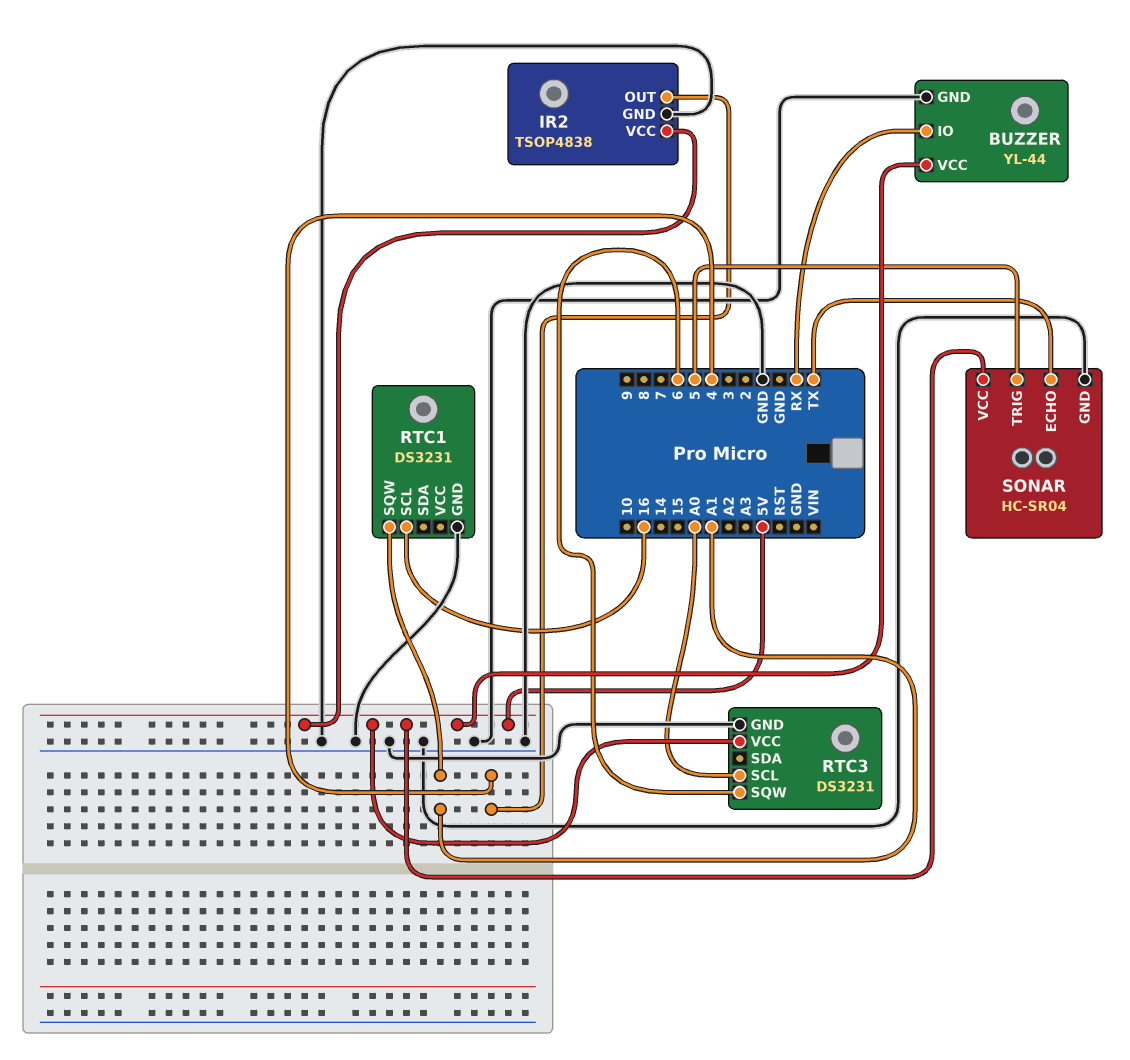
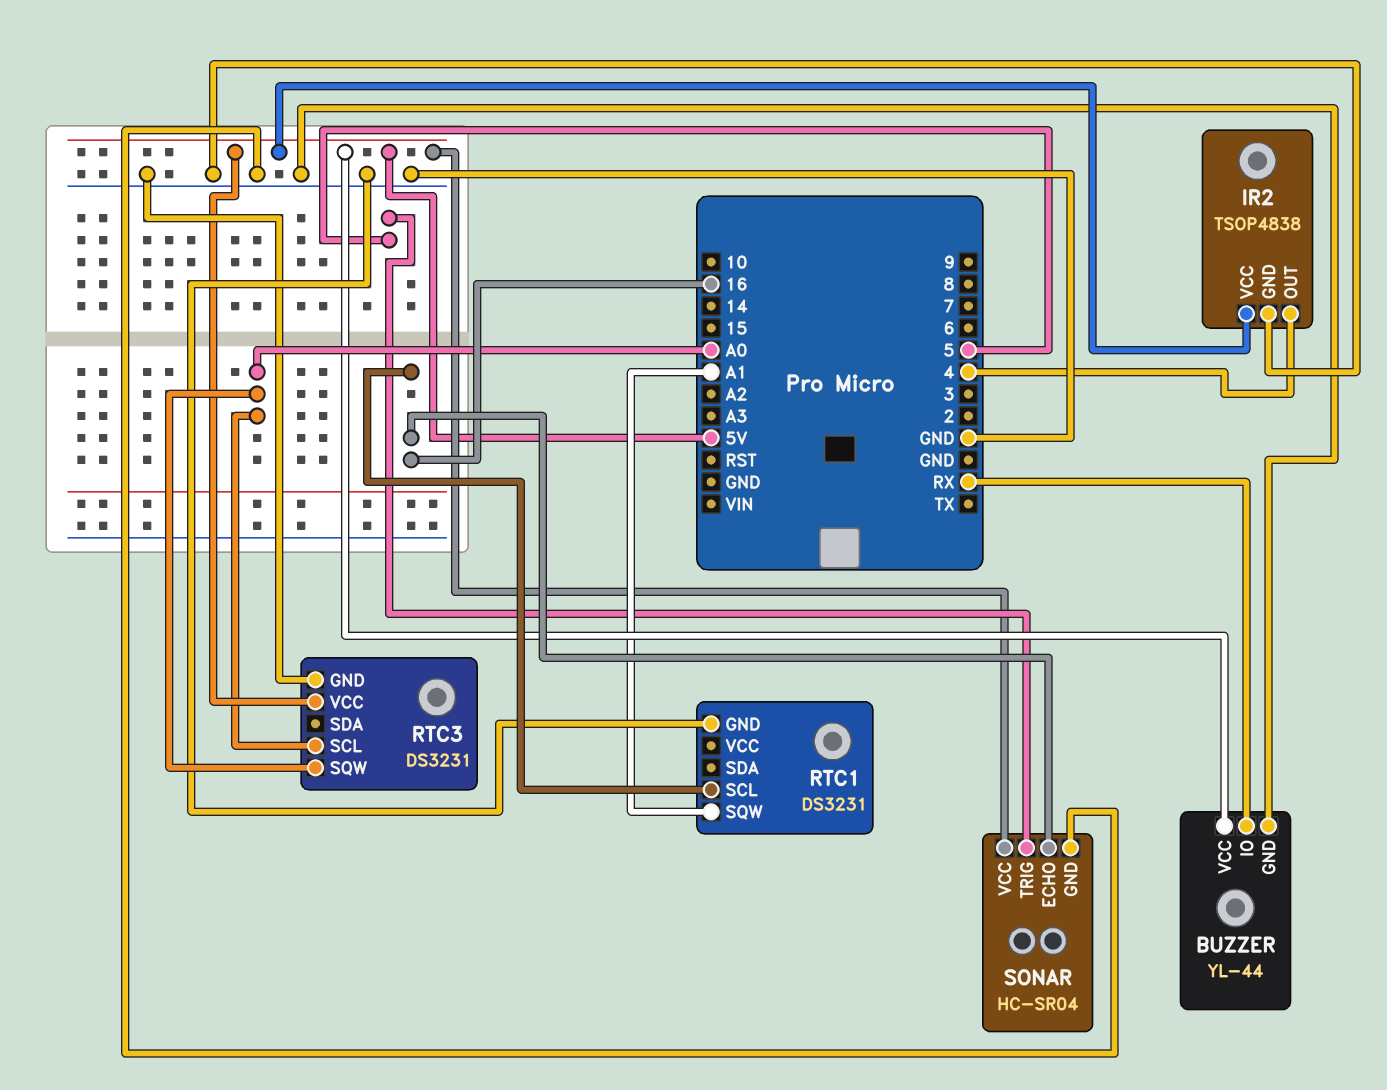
RTC3 pin SQW: 6 -> A0
SONAR pin ECHO: TX -> 16

